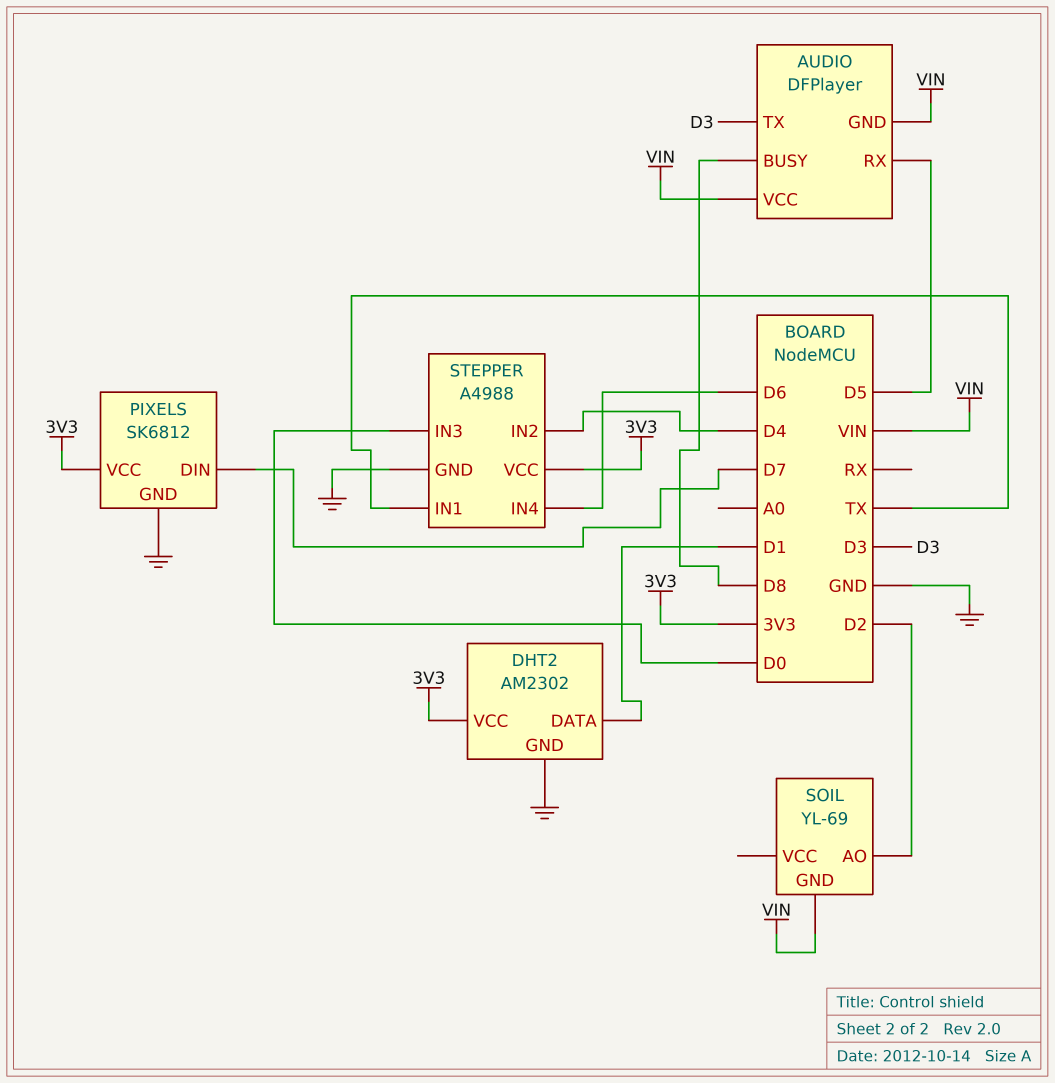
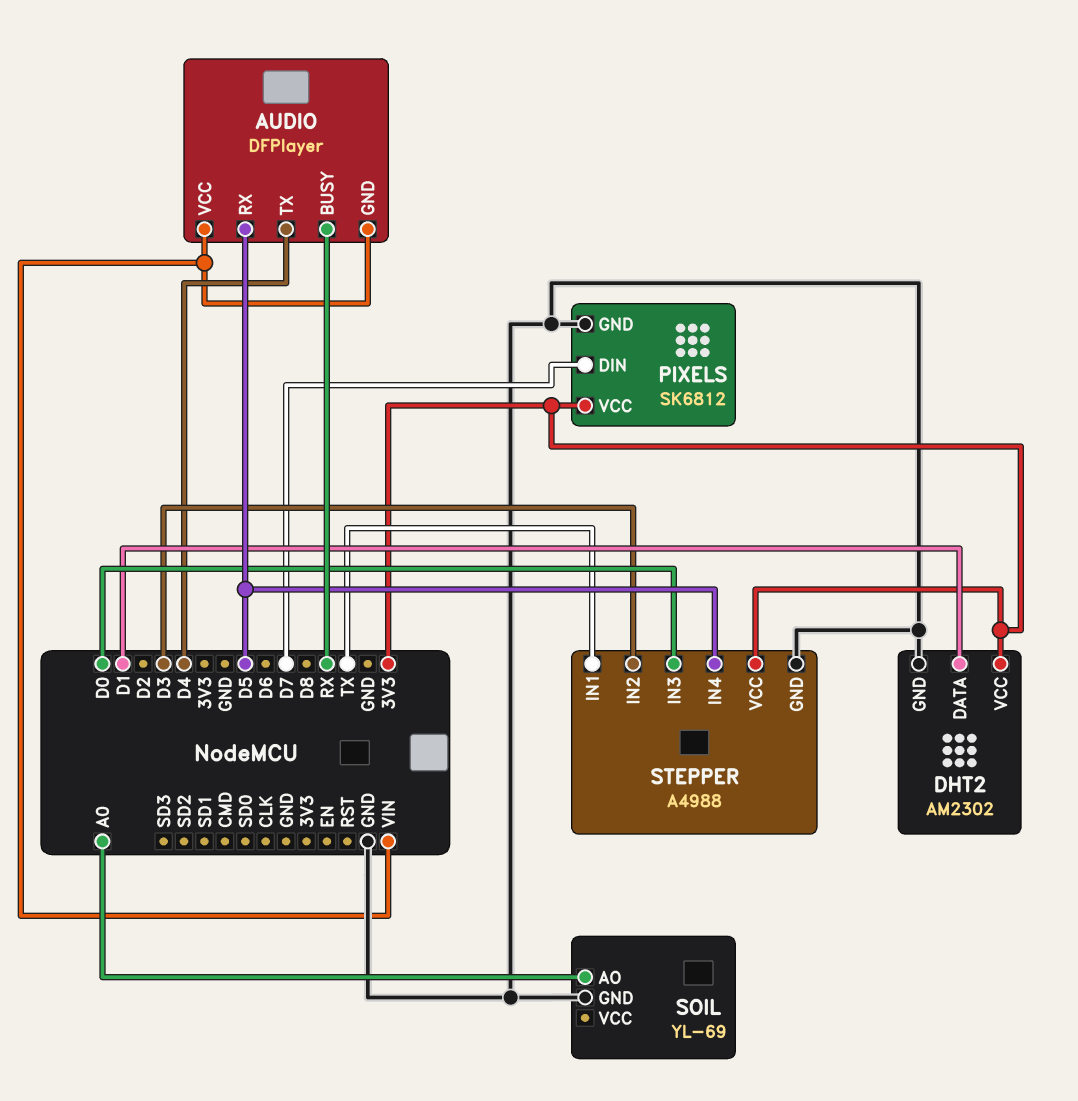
AUDIO pin BUSY: D8 -> RX
AUDIO pin TX: D3 -> D4
SOIL pin AO: D2 -> A0
SOIL pin GND: VIN -> GND
STEPPER pin IN2: D4 -> D3
STEPPER pin IN4: D6 -> D5

